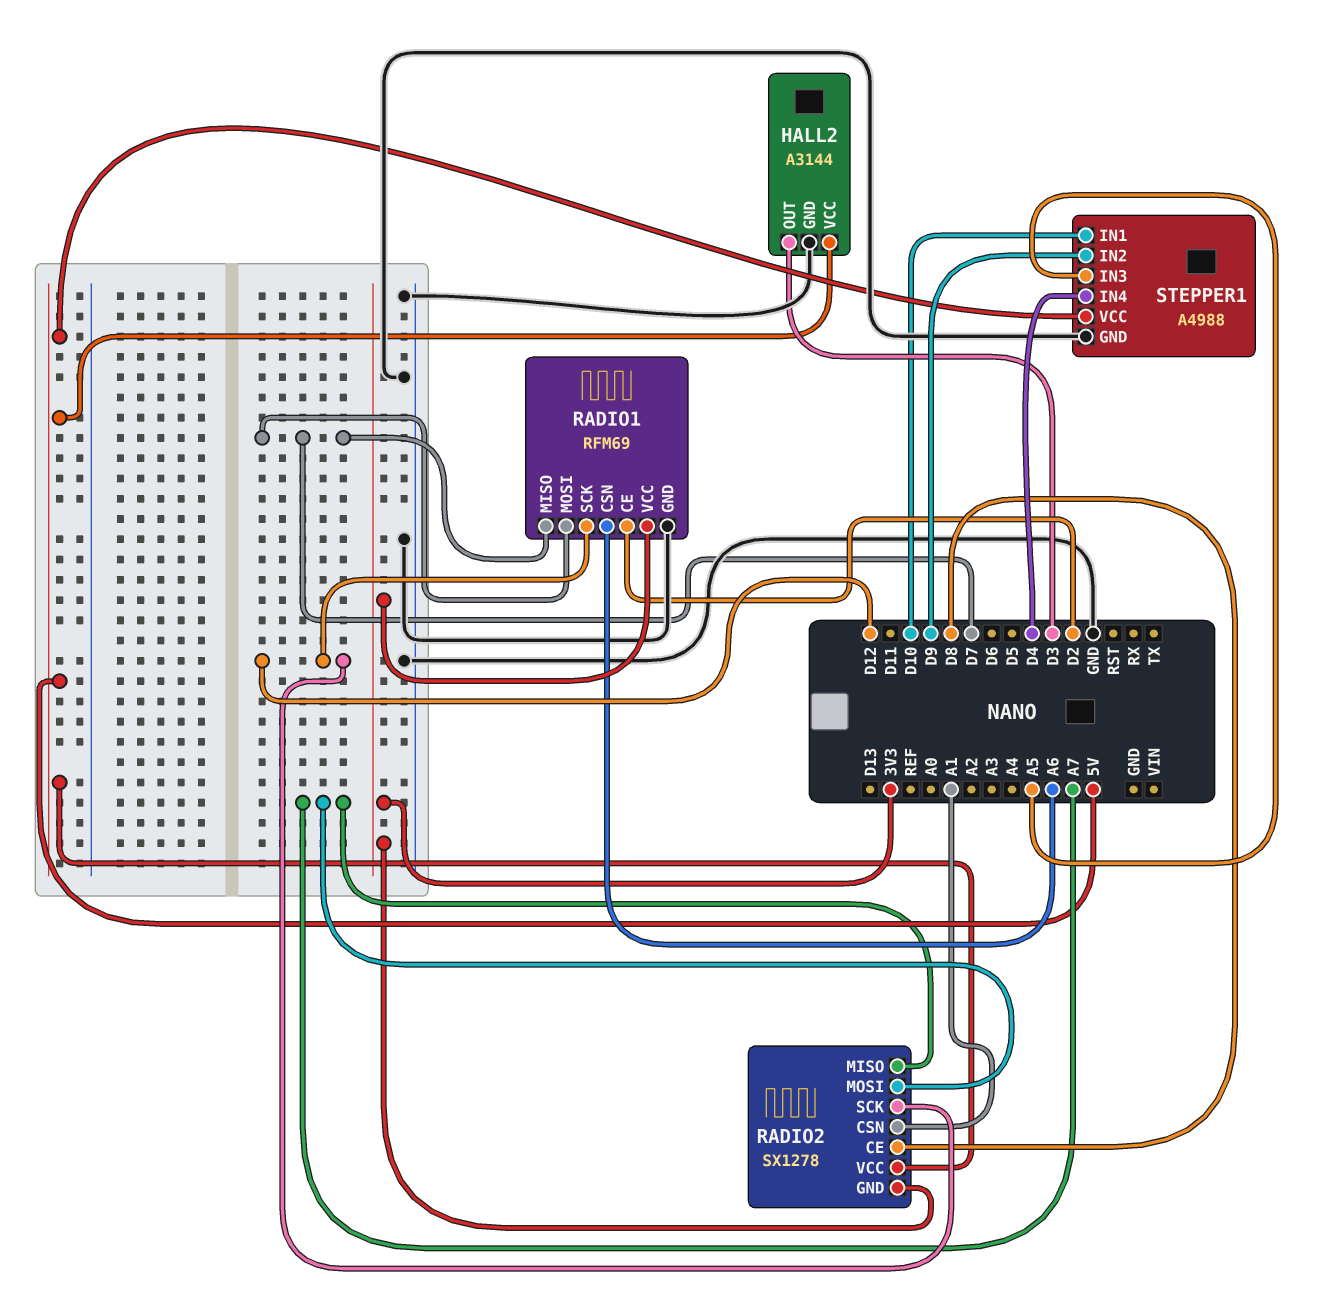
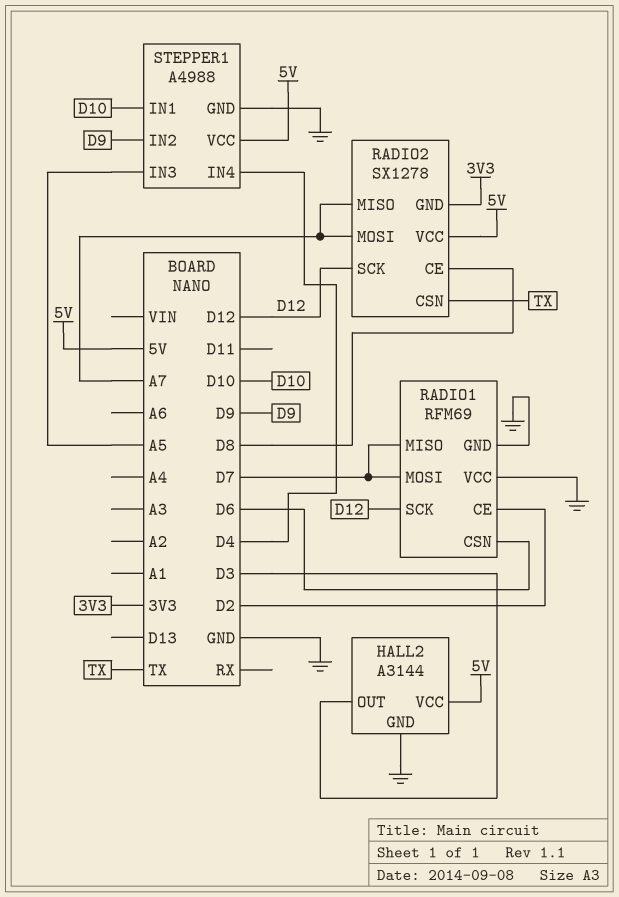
RADIO1 pin CSN: A6 -> D6
RADIO1 pin VCC: 3V3 -> GND
RADIO2 pin CSN: A1 -> TX

